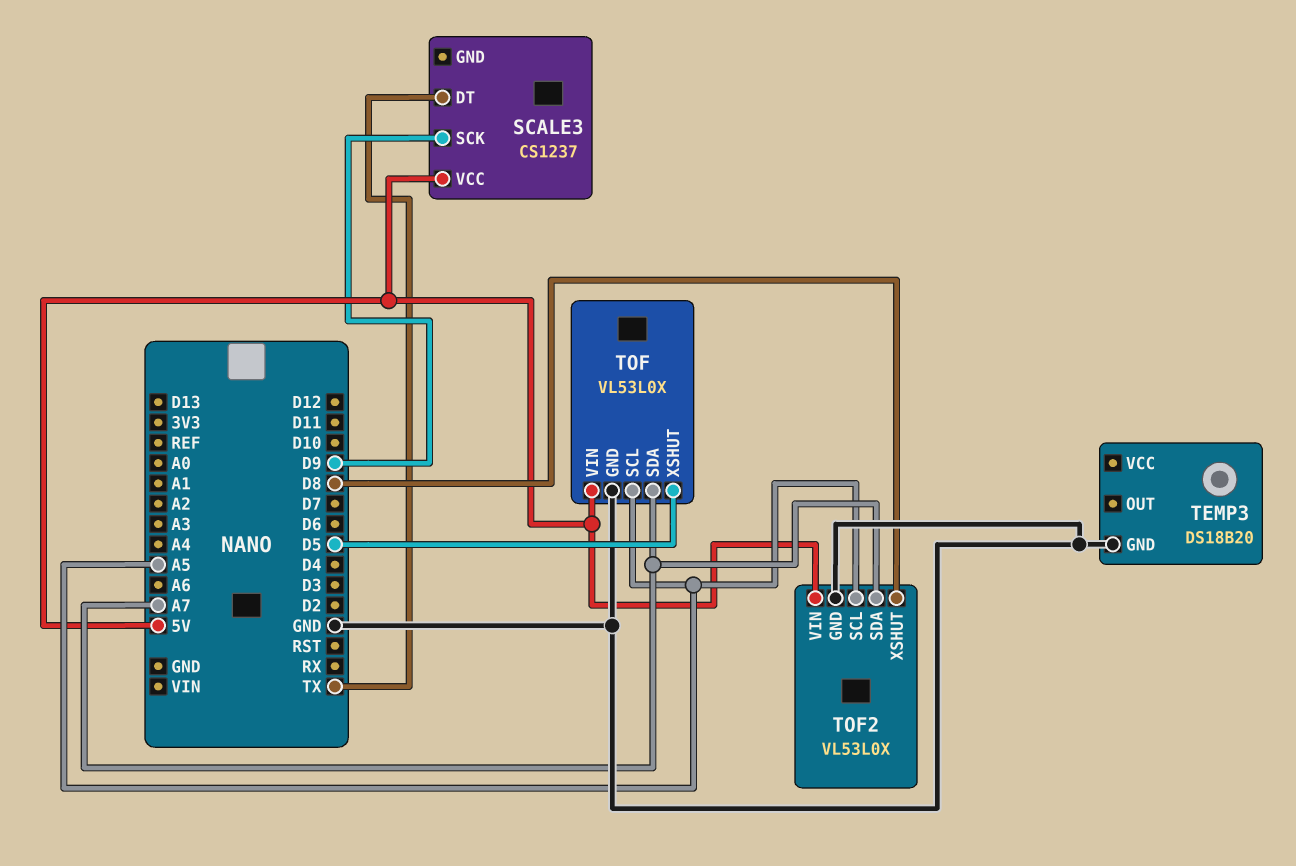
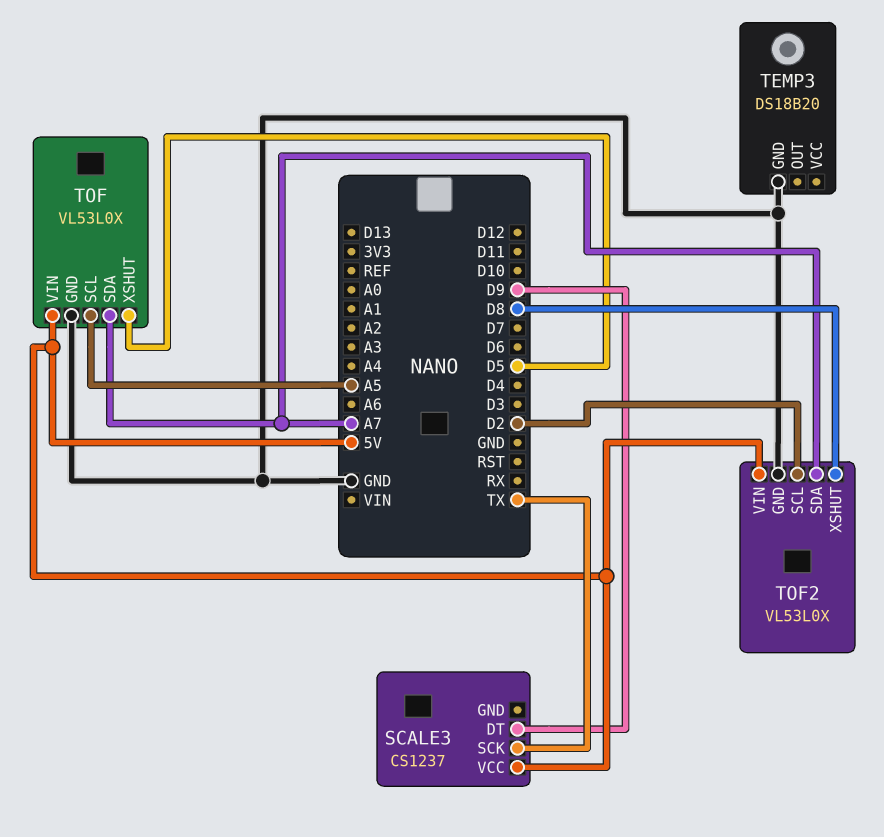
SCALE3 pin DT: TX -> D9
SCALE3 pin SCK: D9 -> TX
TOF2 pin SCL: A5 -> D2

